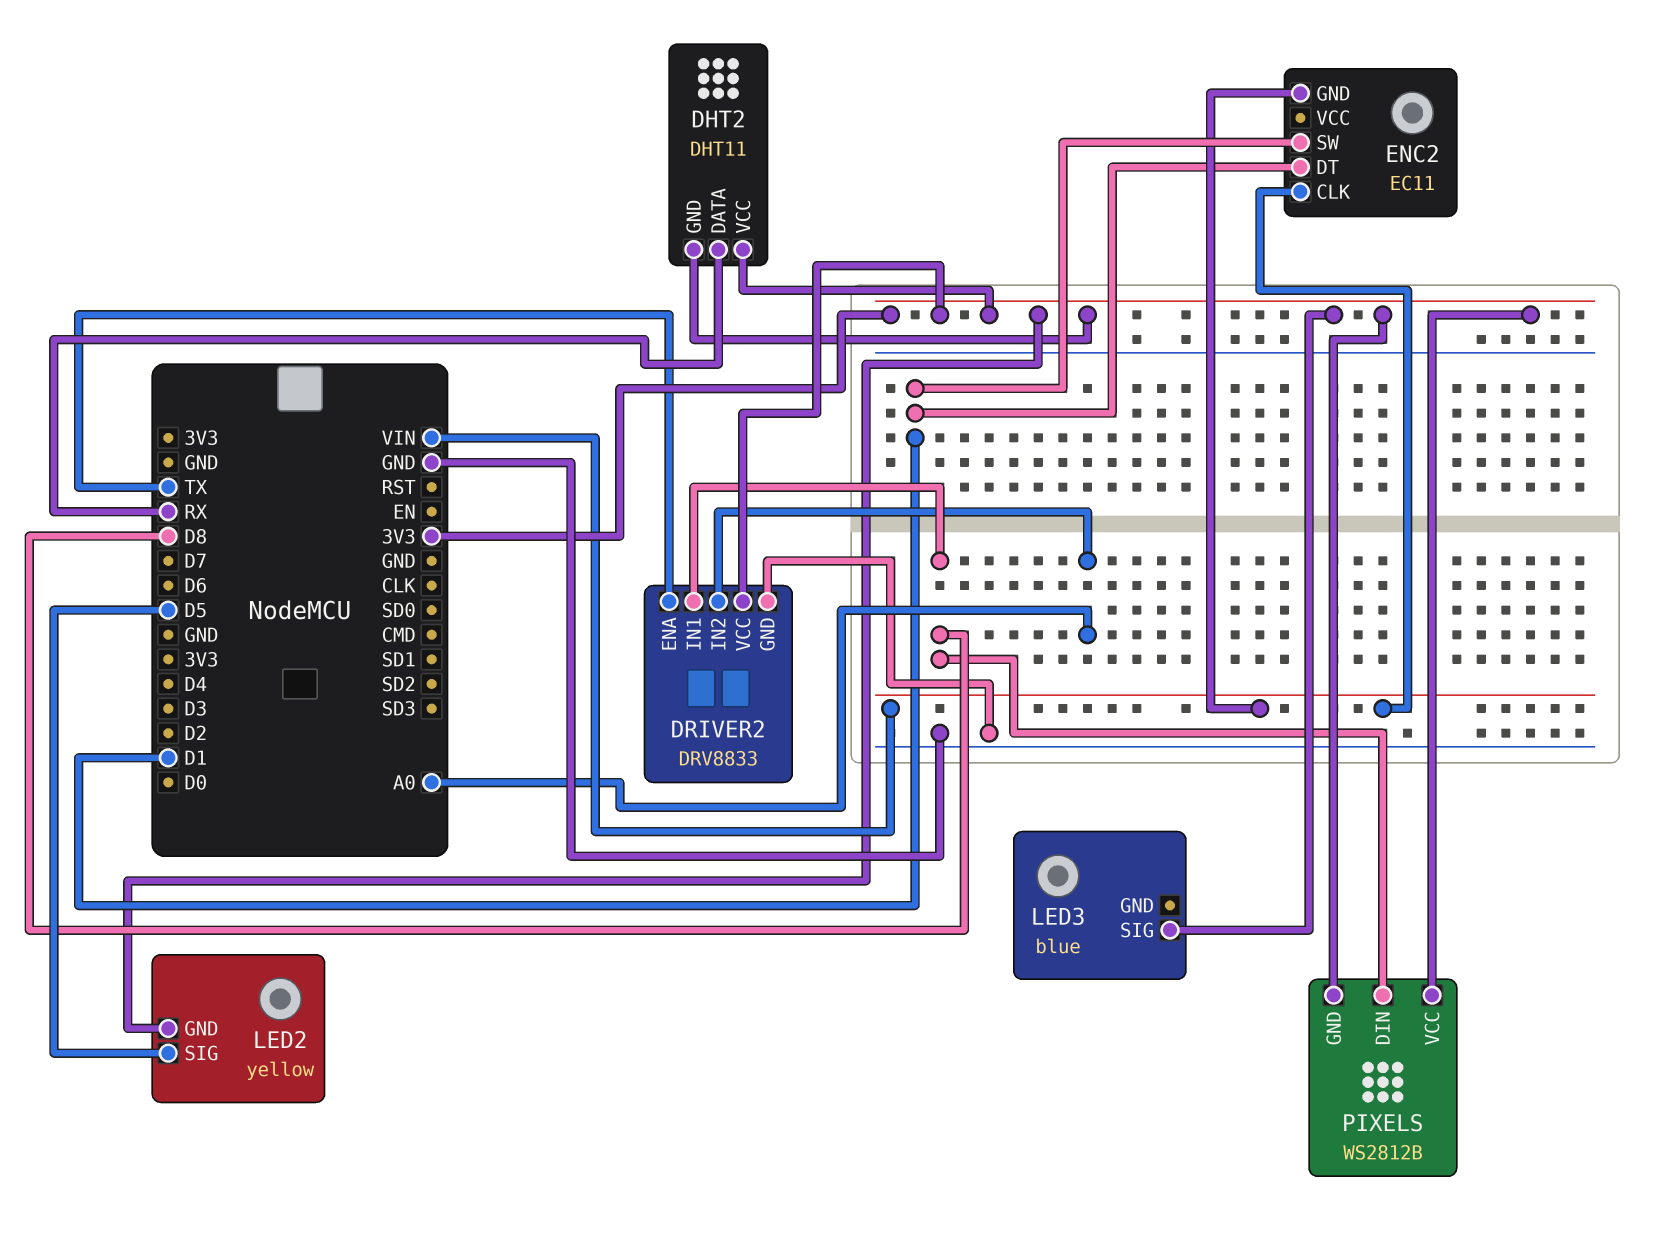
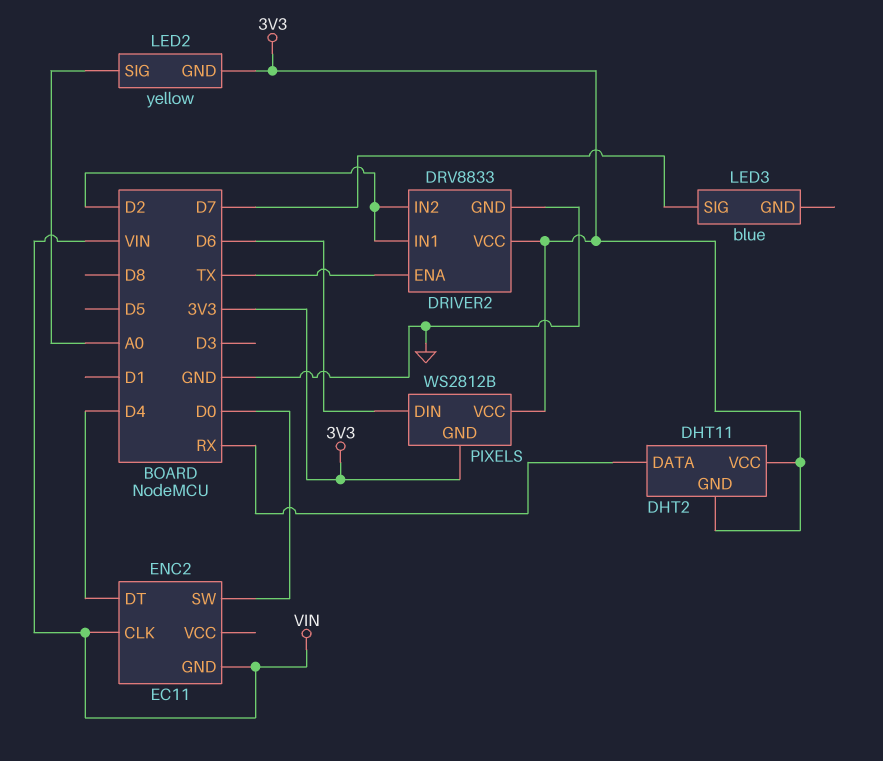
DRIVER2 pin IN1: D8 -> D2
DRIVER2 pin IN2: A0 -> D2
ENC2 pin DT: D1 -> D4
ENC2 pin SW: D1 -> D0
LED2 pin SIG: D5 -> A0
LED3 pin SIG: 3V3 -> D7
PIXELS pin DIN: D8 -> D6

